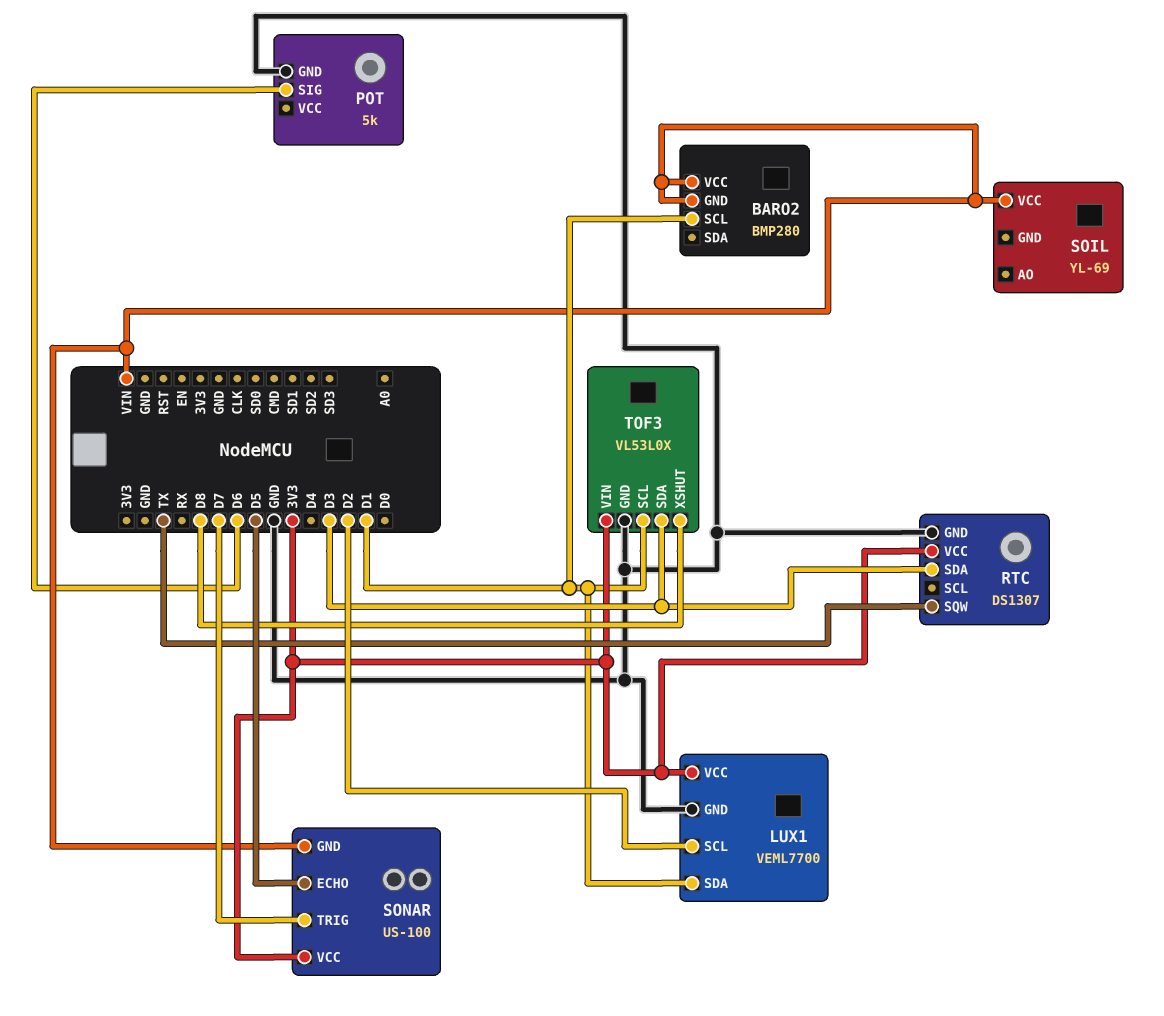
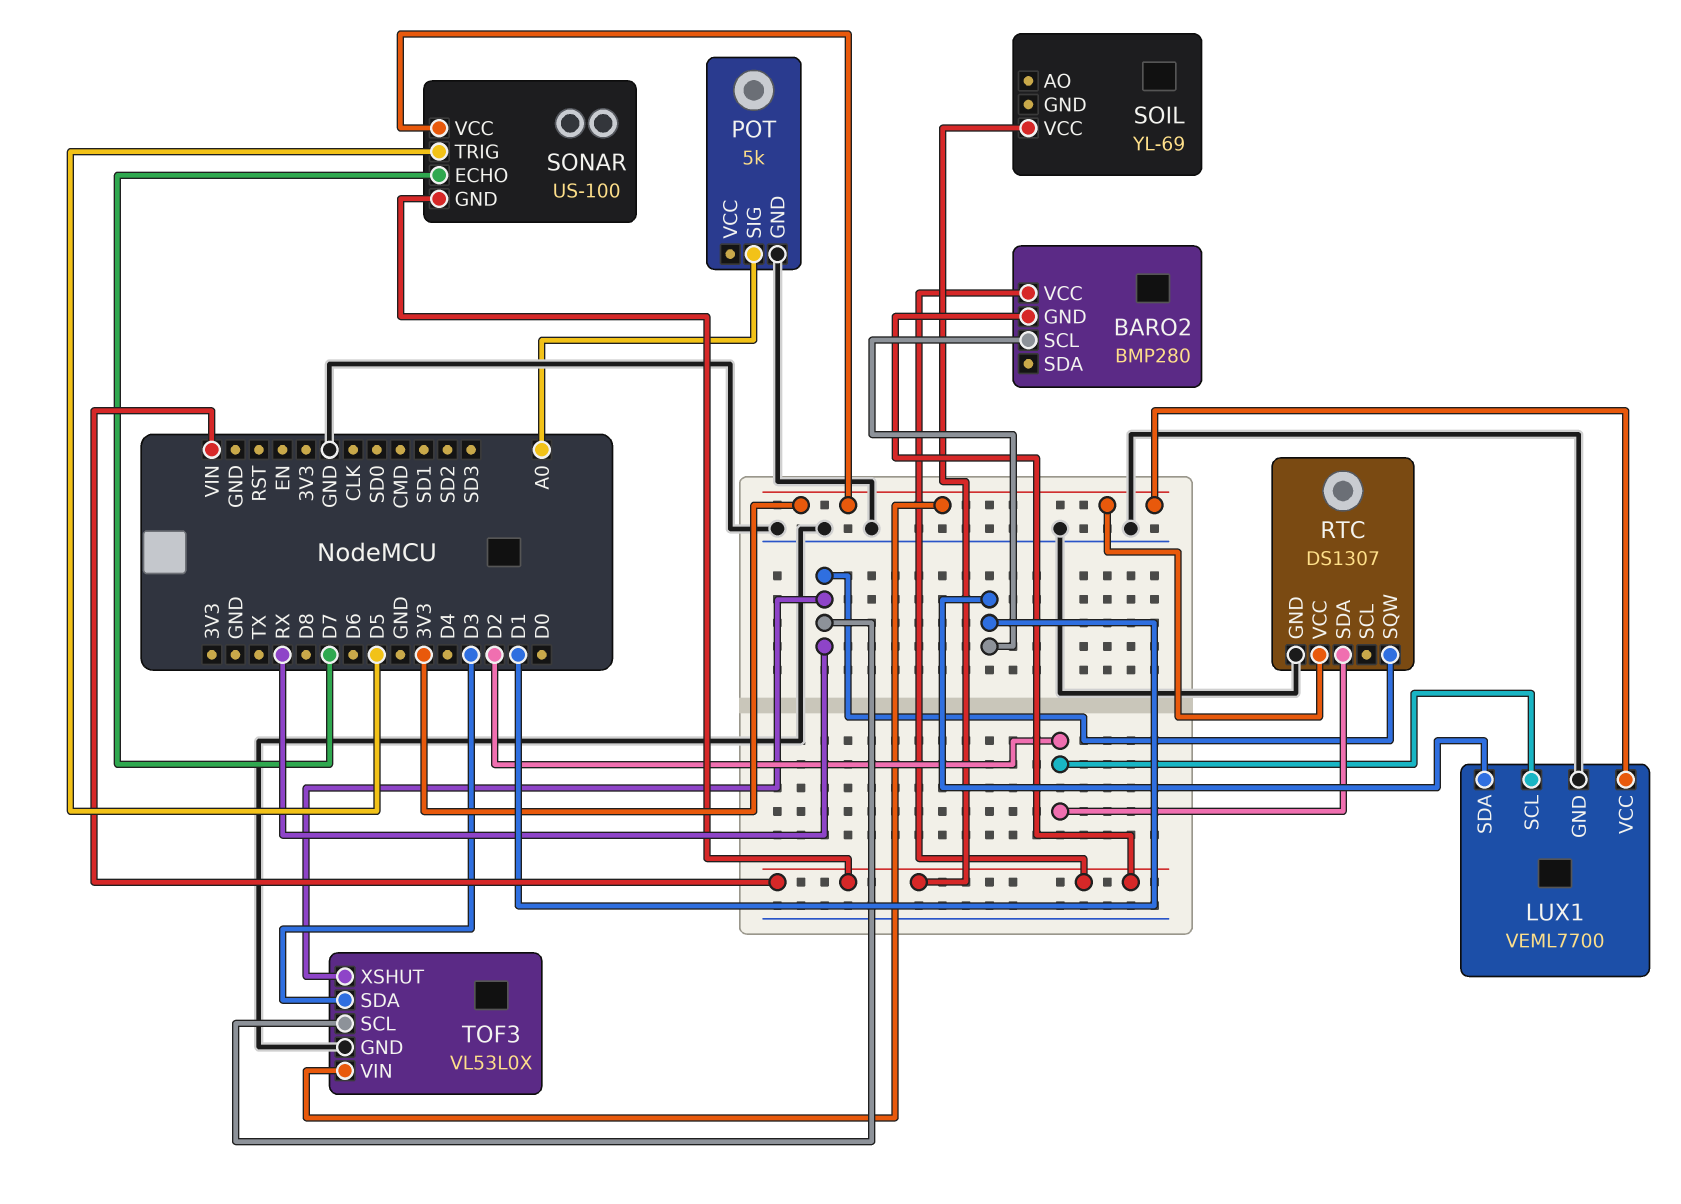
POT pin SIG: D6 -> A0
RTC pin SDA: D3 -> D2
RTC pin SQW: TX -> RX
SONAR pin ECHO: D5 -> D7
SONAR pin TRIG: D7 -> D5
TOF3 pin SCL: D1 -> RX
TOF3 pin XSHUT: D8 -> RX

